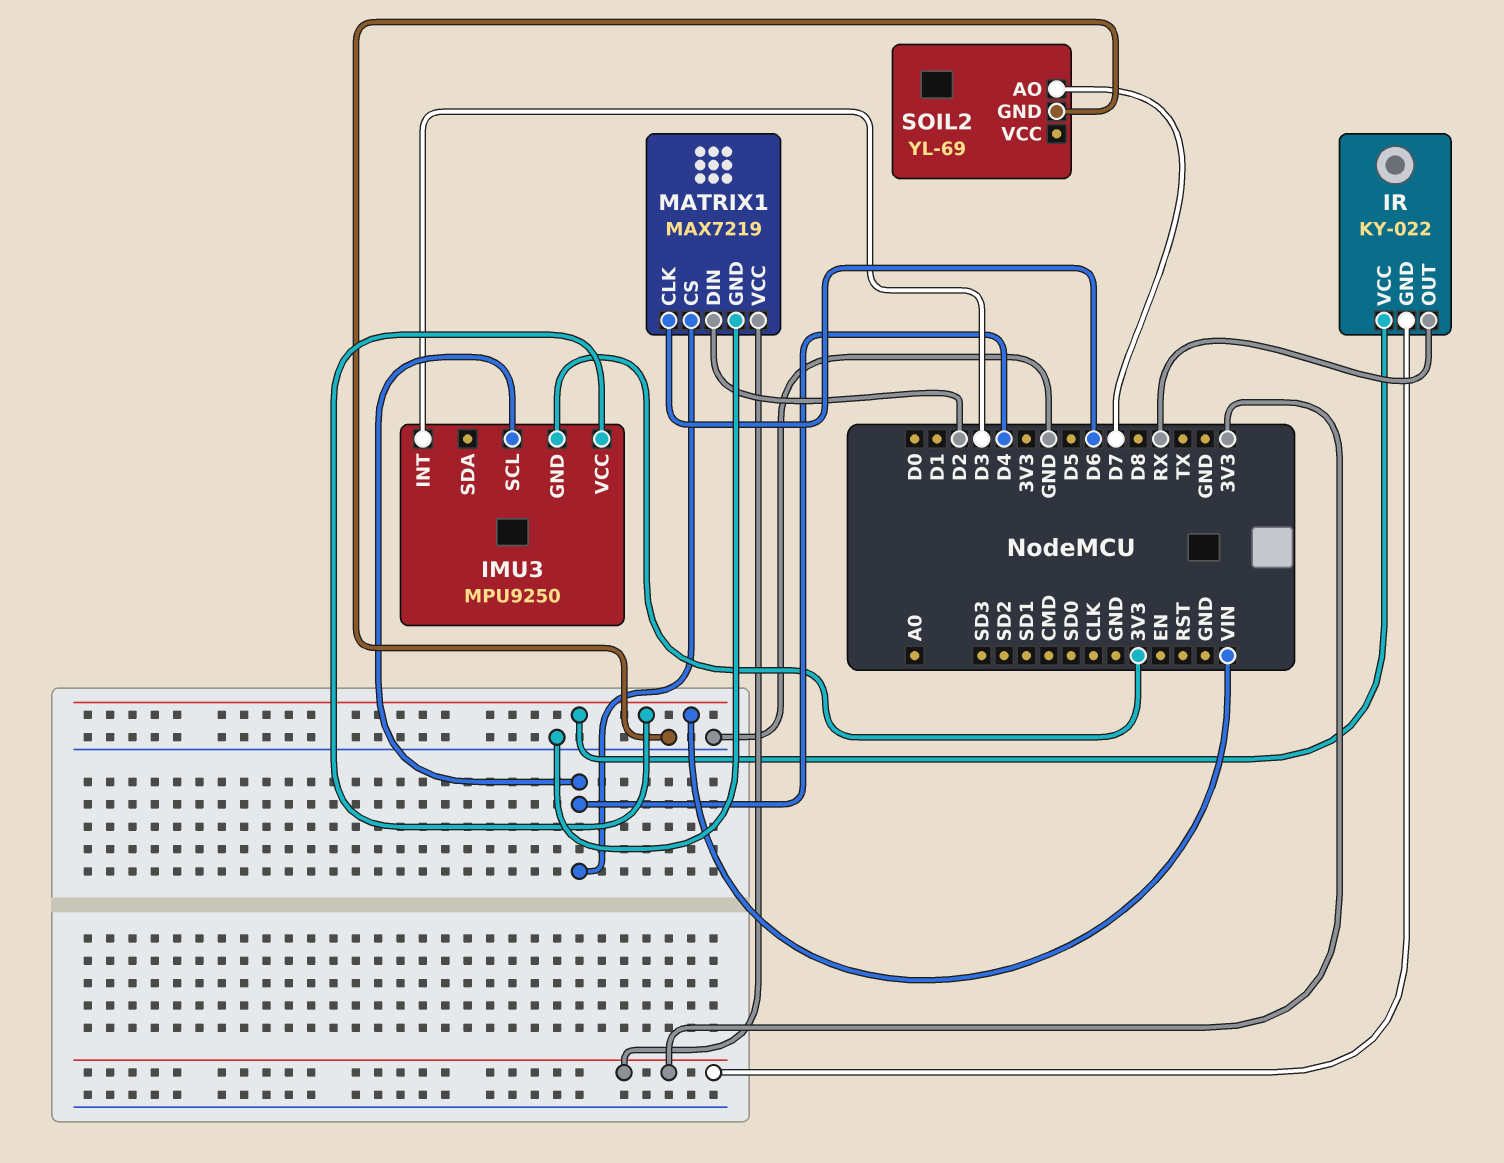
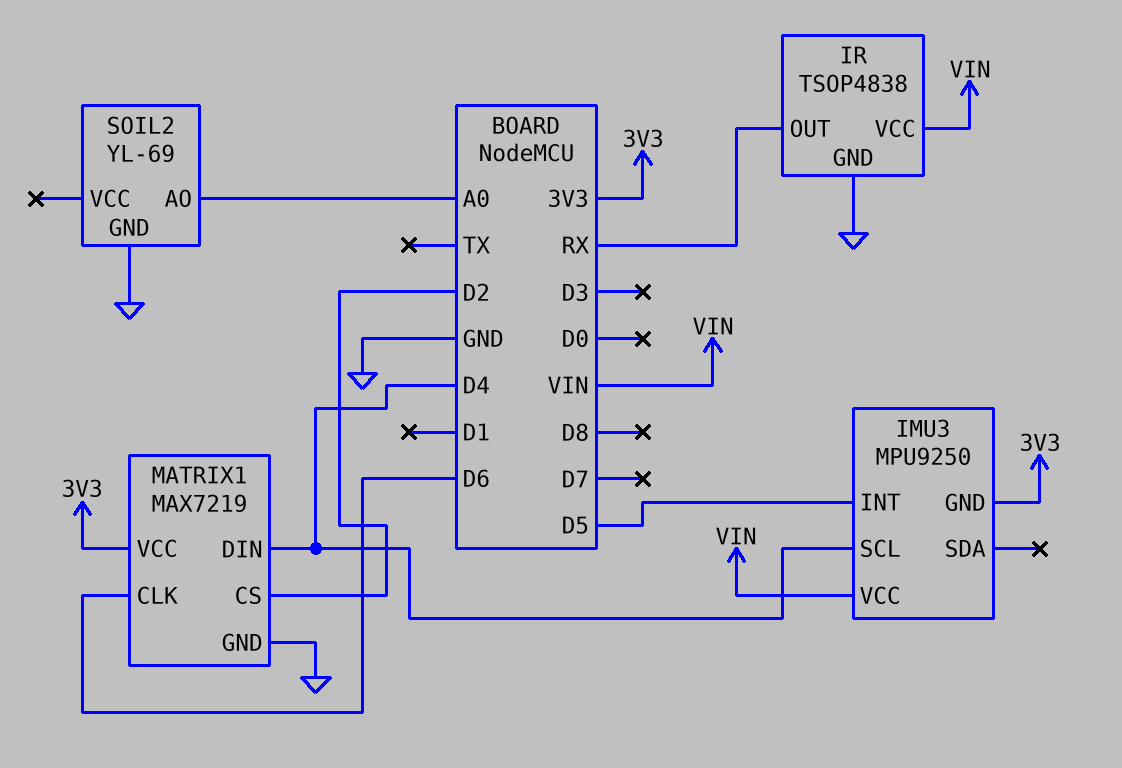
IMU3 pin INT: D3 -> D5
IR: KY-022 -> TSOP4838
IR pin GND: 3V3 -> GND
MATRIX1 pin CS: D4 -> D2
MATRIX1 pin DIN: D2 -> D4
SOIL2 pin AO: D7 -> A0

